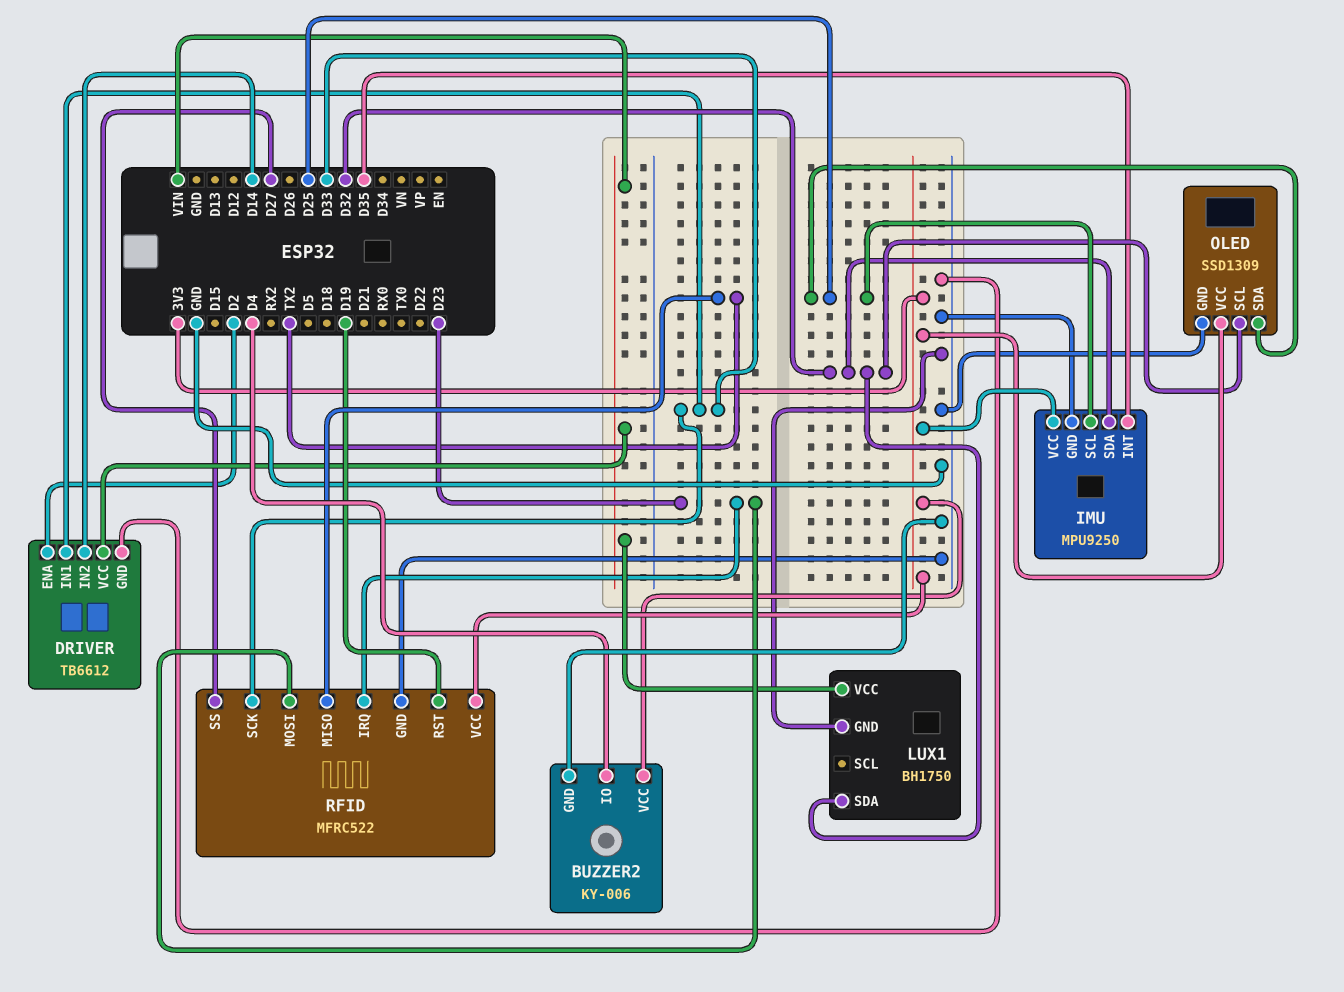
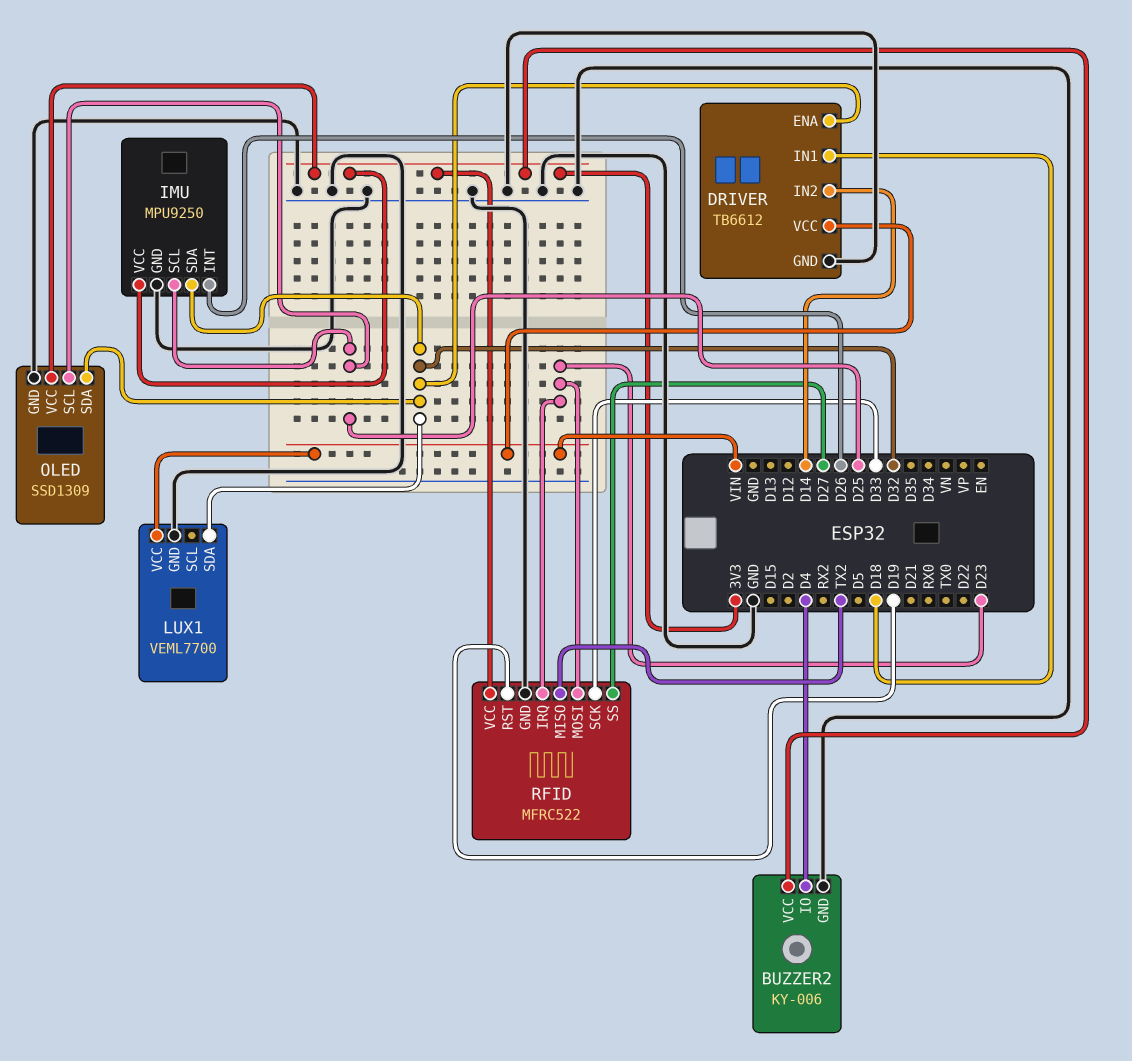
DRIVER pin ENA: D2 -> D32
DRIVER pin IN1: D33 -> D18
IMU pin INT: D35 -> D26
LUX1: BH1750 -> VEML7700
OLED pin SCL: D32 -> D25
OLED pin SDA: D25 -> D32

